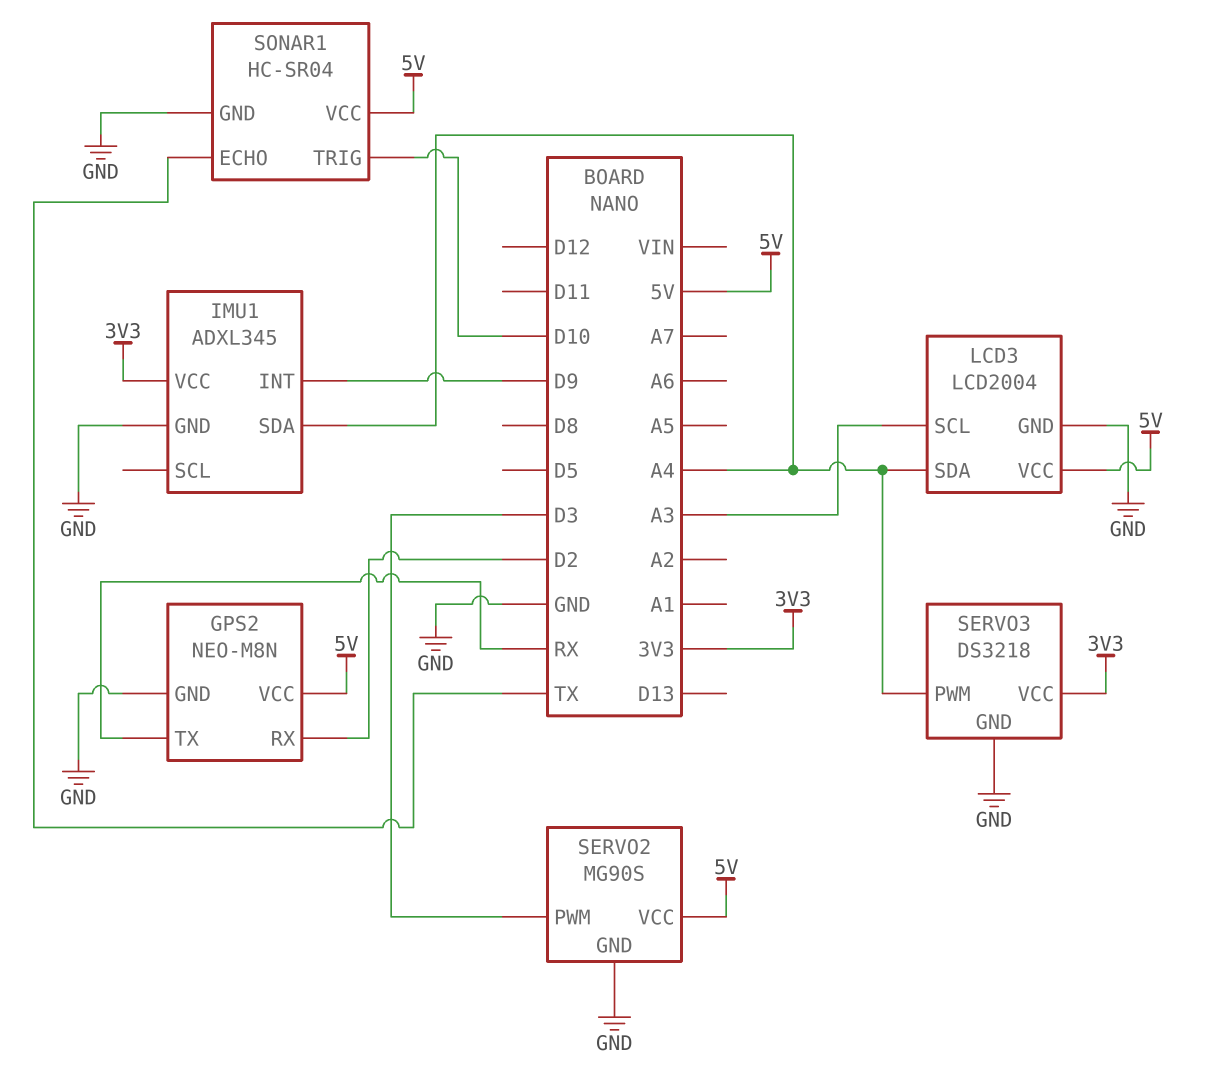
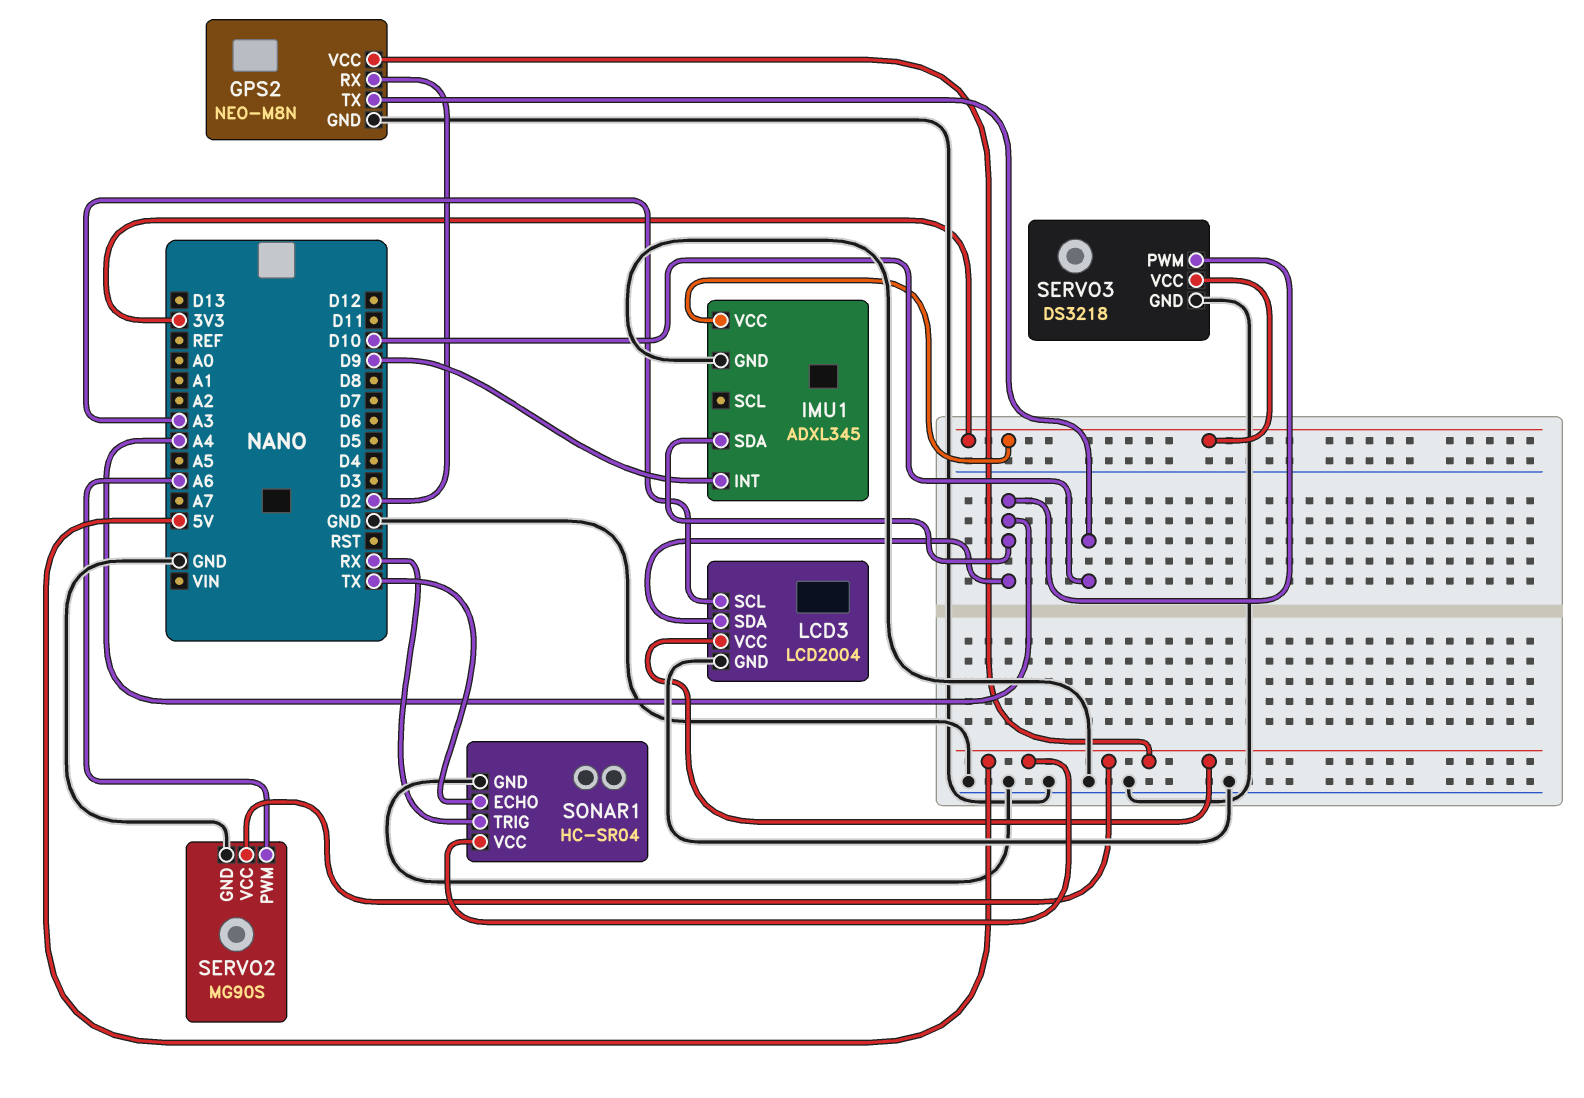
GPS2 pin TX: RX -> D10
SERVO2 pin PWM: D3 -> A6
SONAR1 pin TRIG: D10 -> RX

